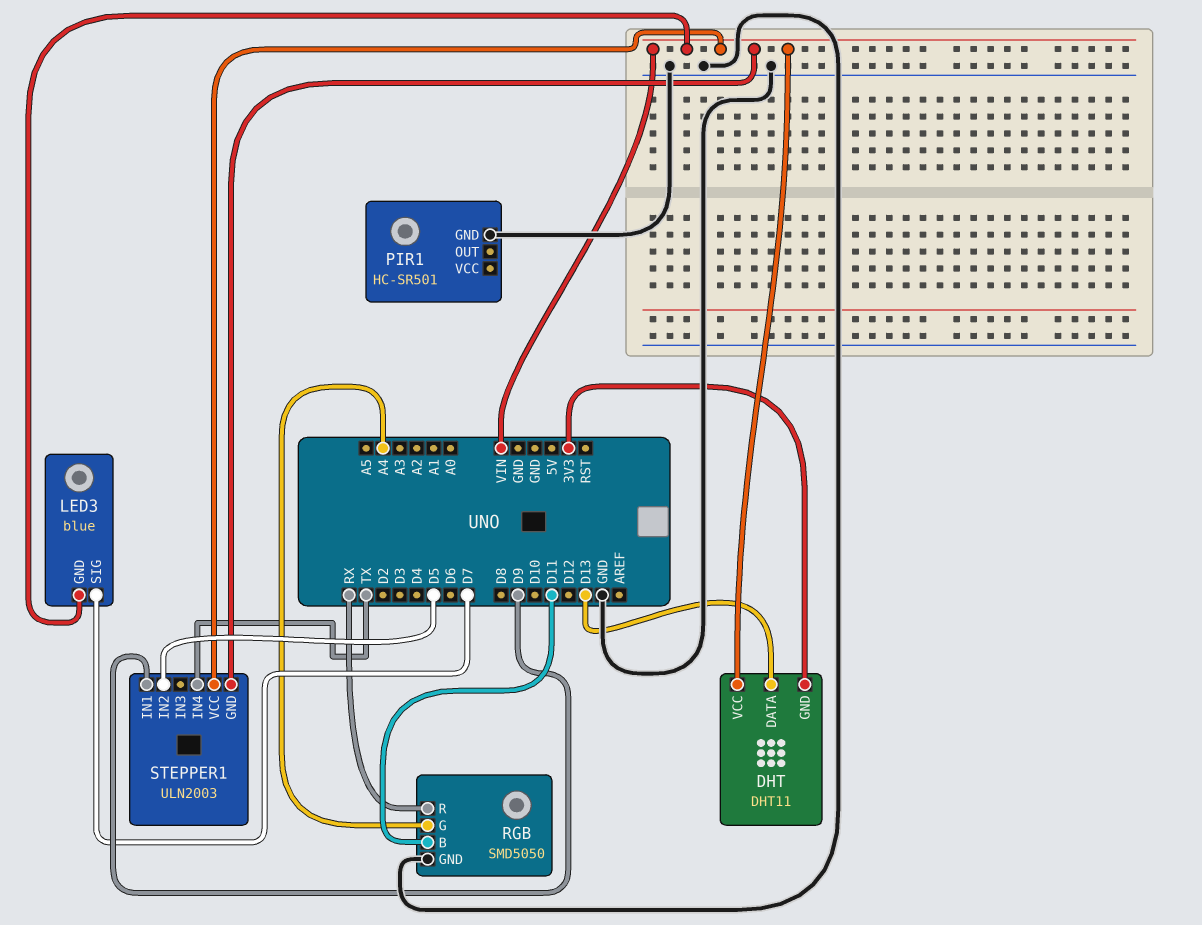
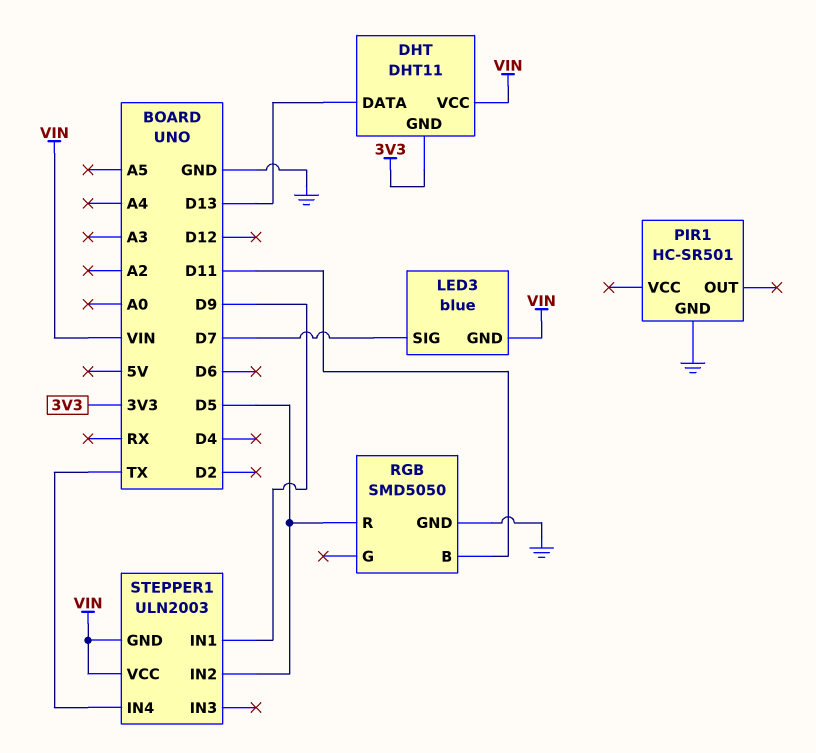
RGB pin G: A4 -> none
RGB pin R: RX -> D5

